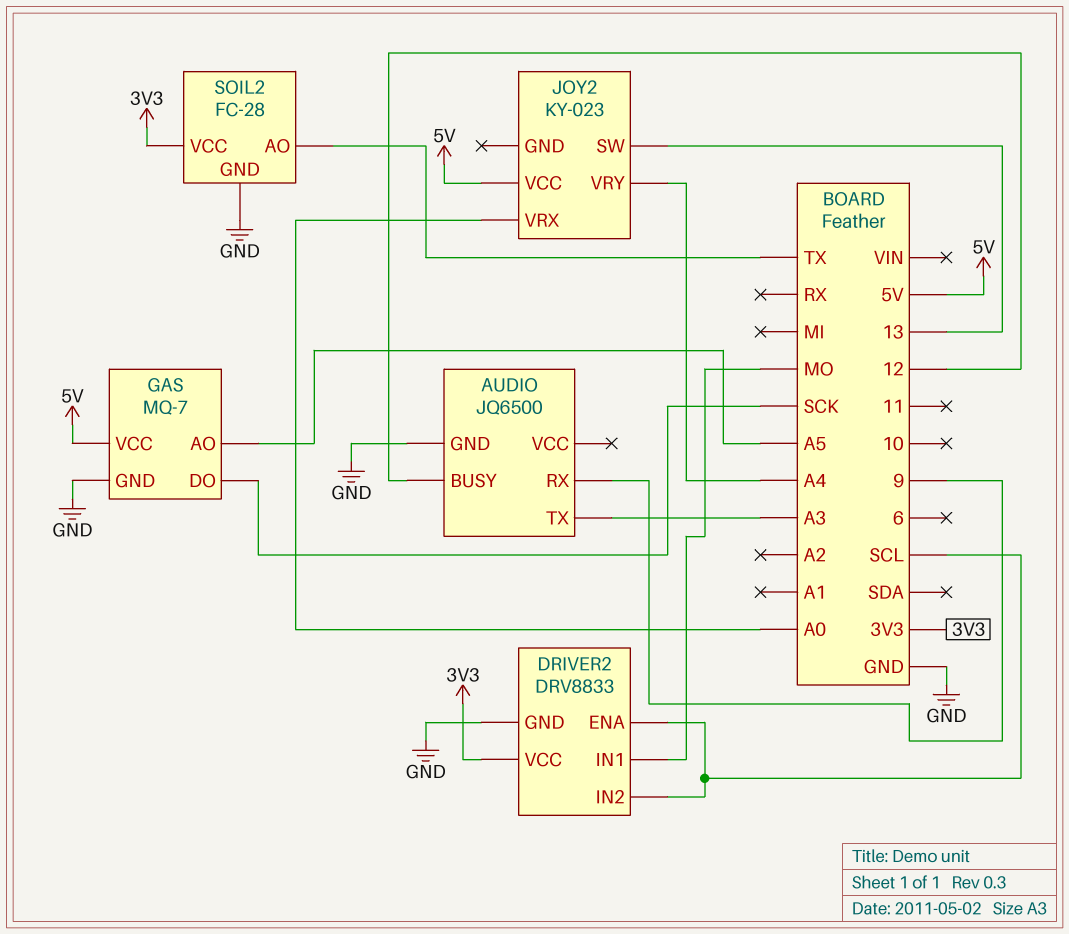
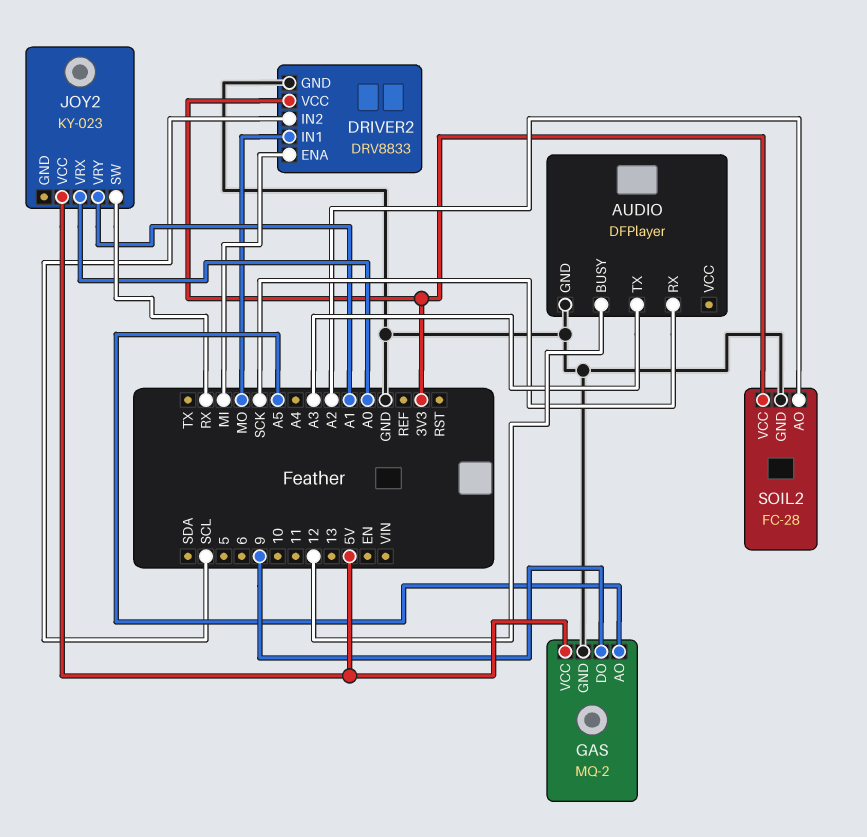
AUDIO: JQ6500 -> DFPlayer
AUDIO pin RX: 9 -> SCK
DRIVER2 pin ENA: SCL -> MI
GAS: MQ-7 -> MQ-2
GAS pin DO: SCK -> 9
JOY2 pin SW: 13 -> RX
JOY2 pin VRY: A4 -> A1
SOIL2 pin AO: TX -> A2

